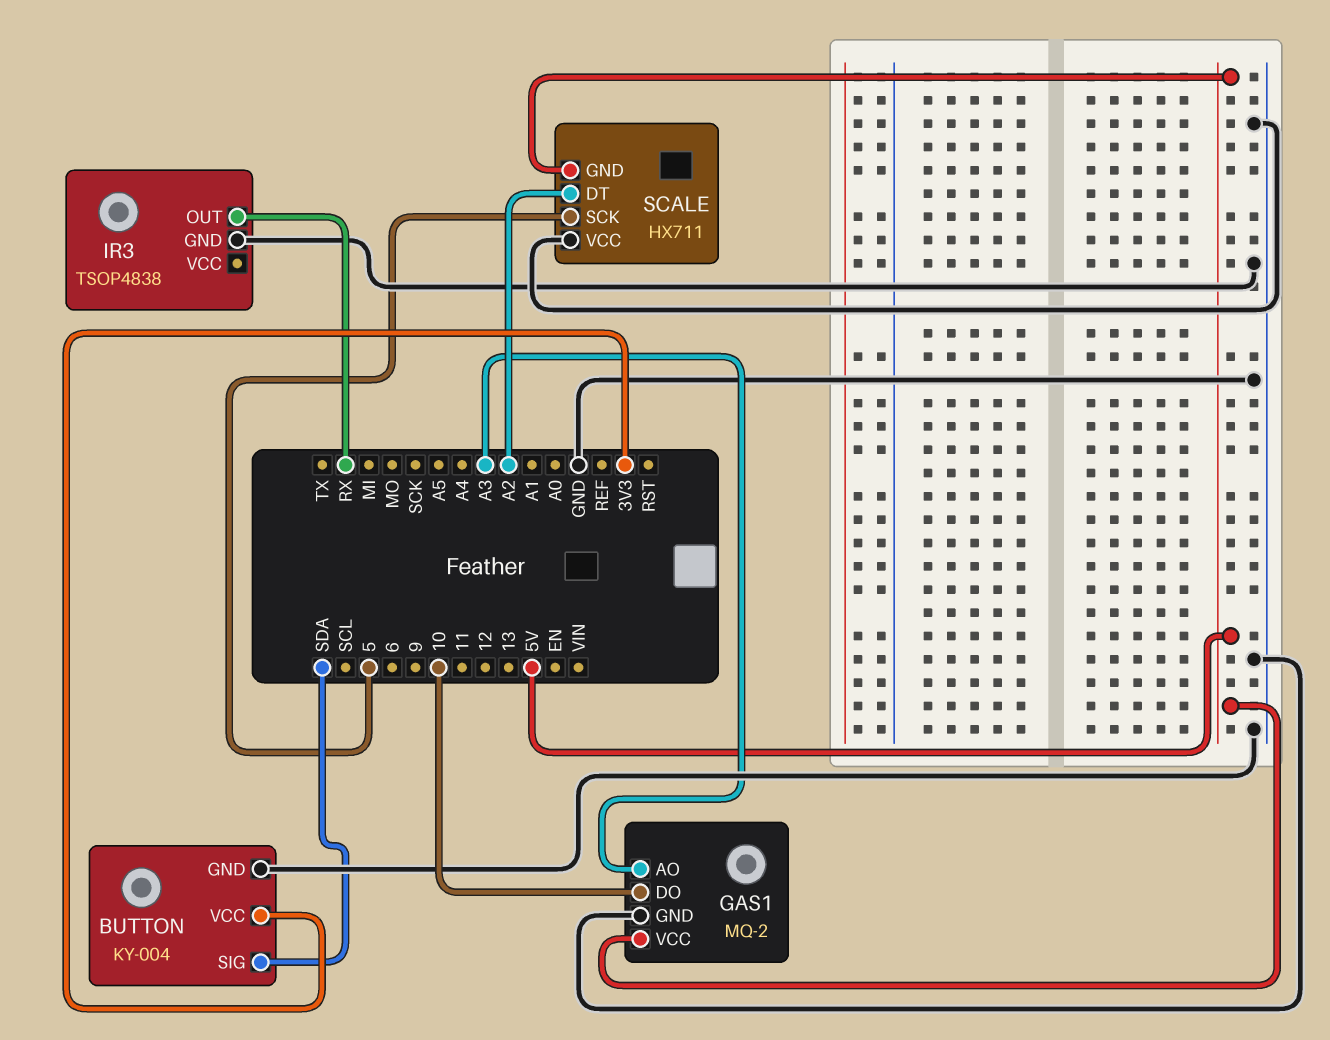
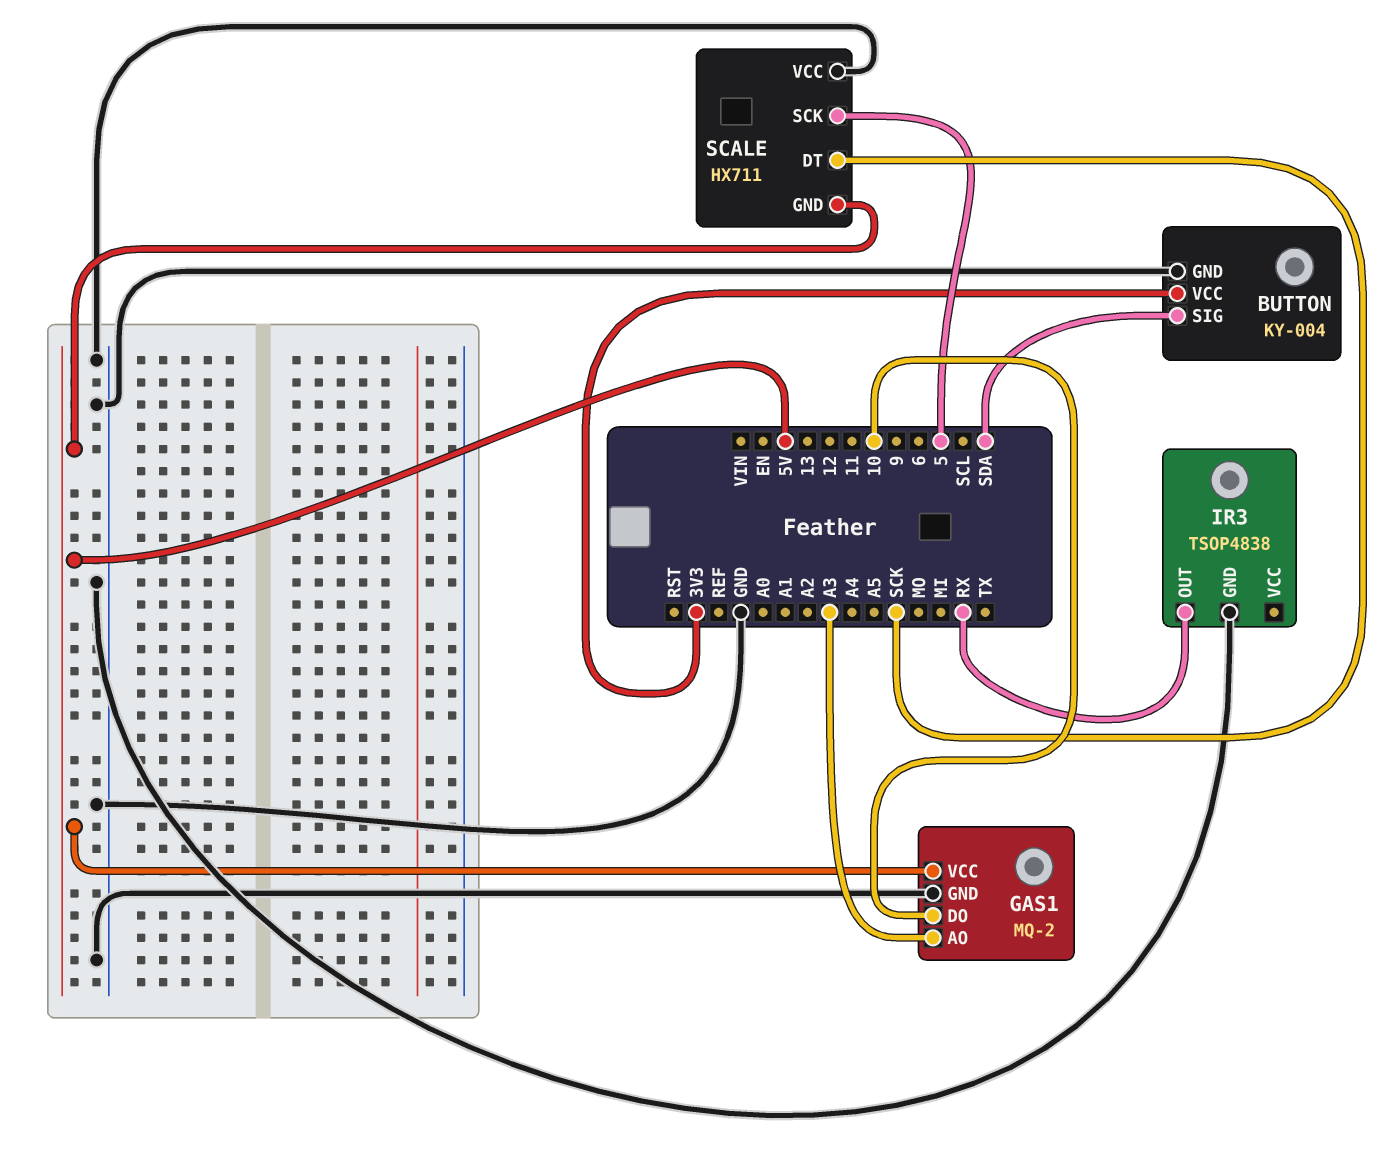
SCALE pin DT: A2 -> SCK

